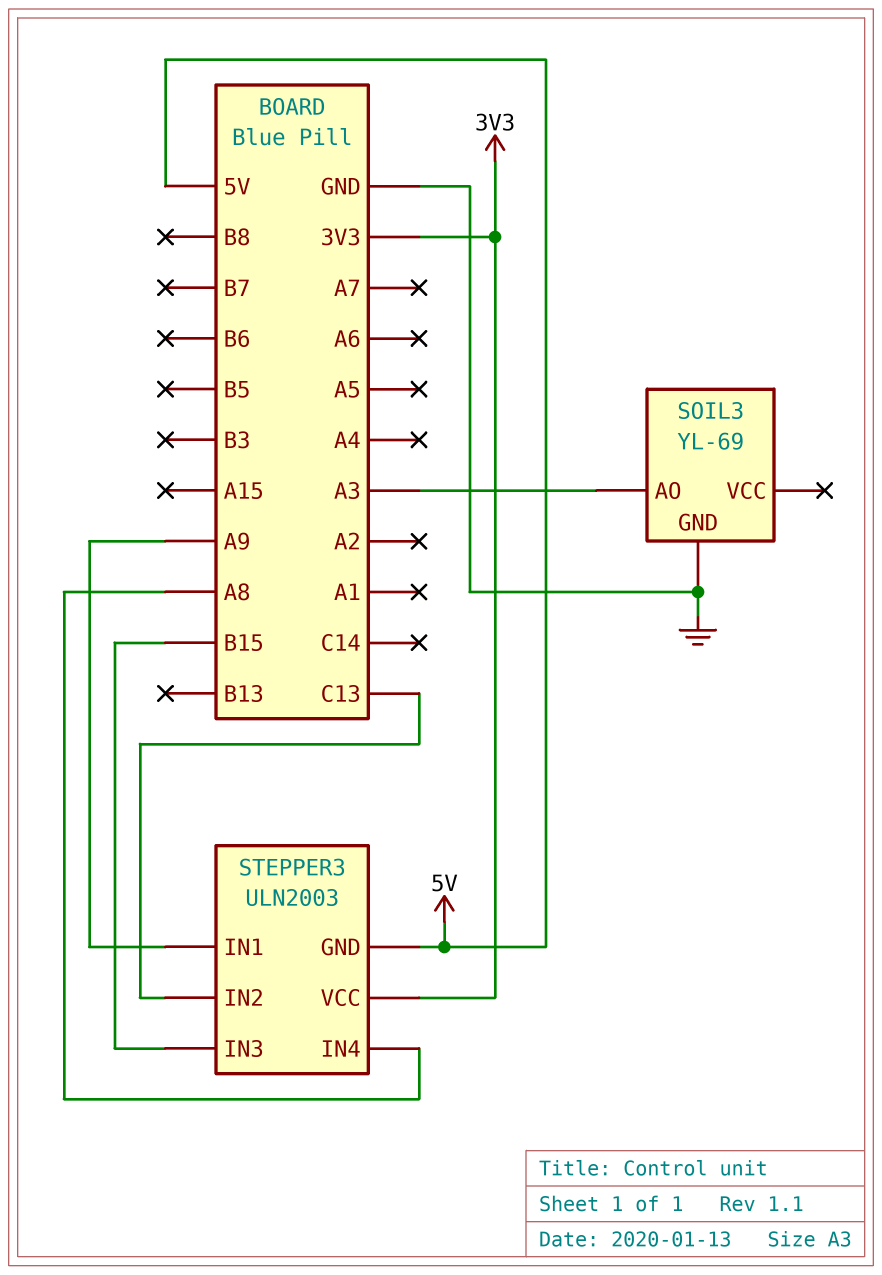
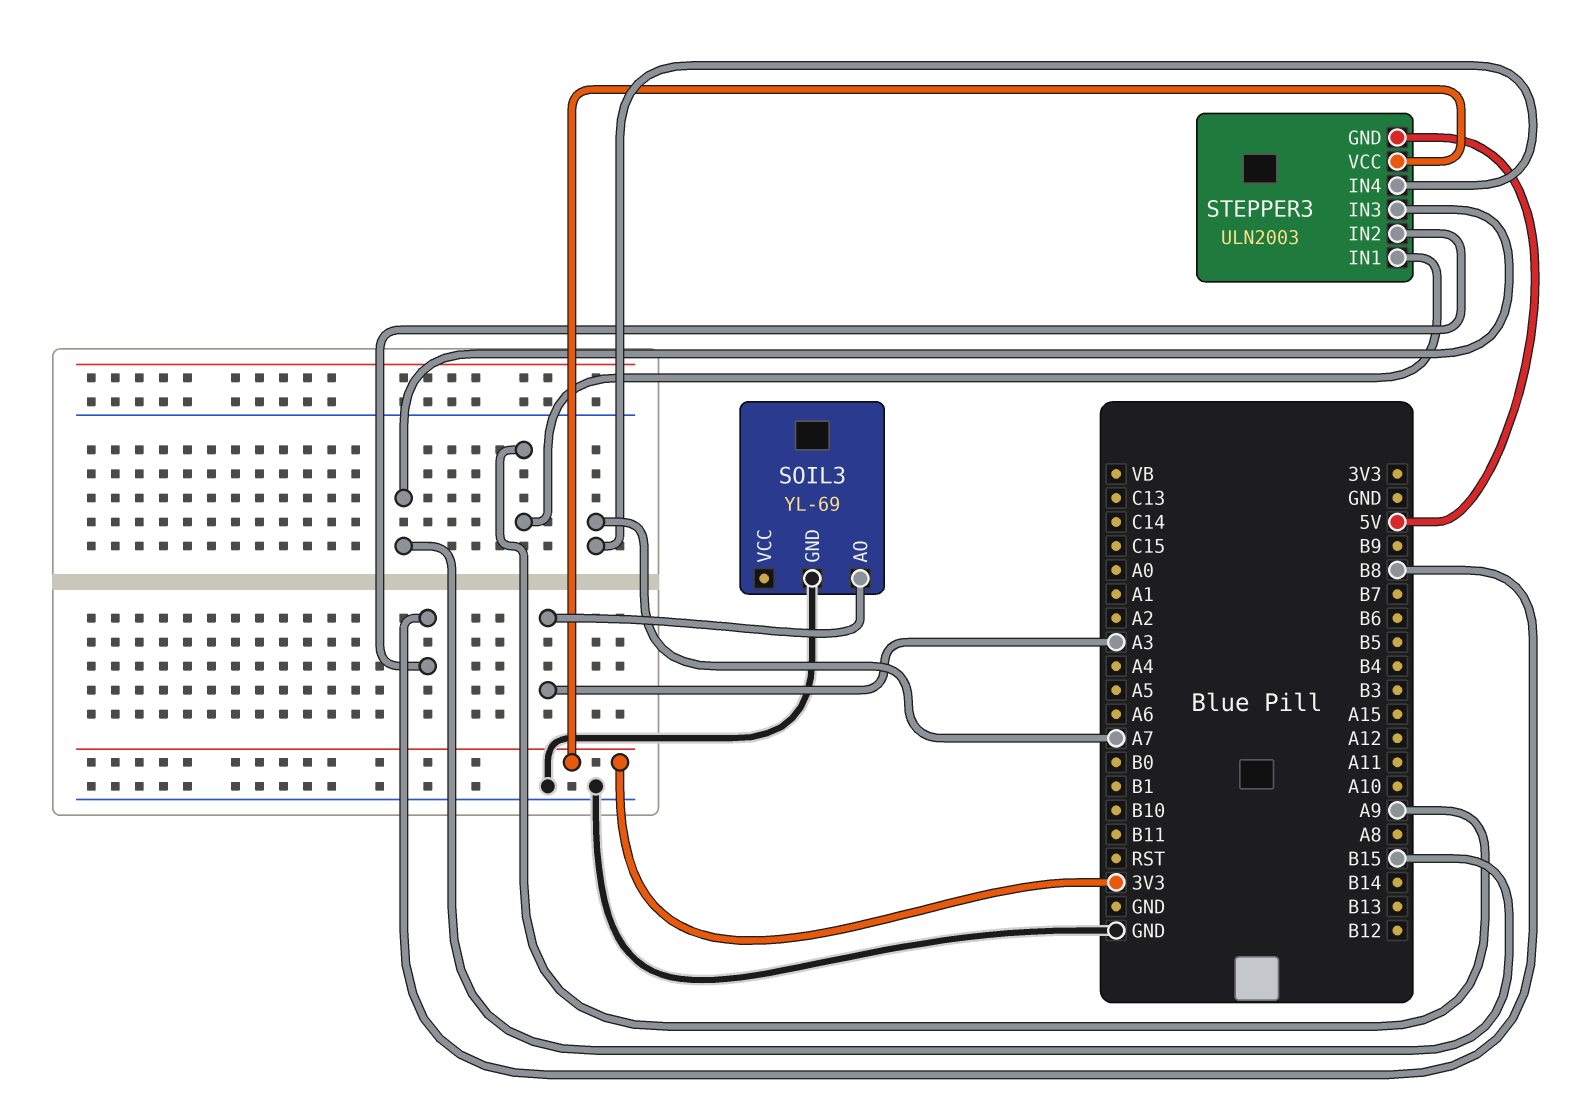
STEPPER3 pin IN2: C13 -> B8
STEPPER3 pin IN4: A8 -> A7

